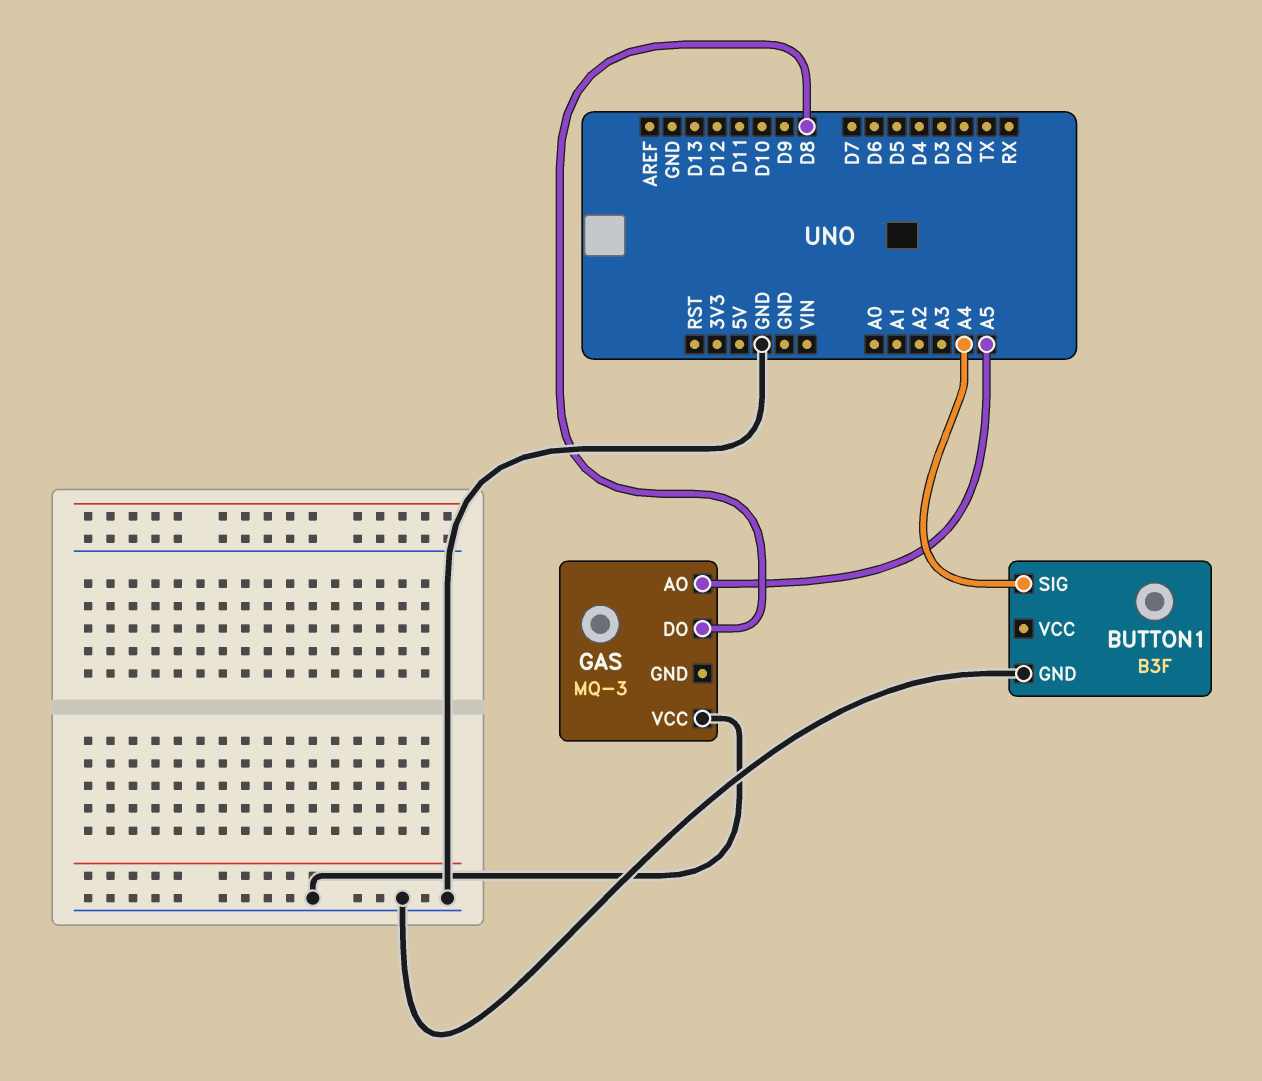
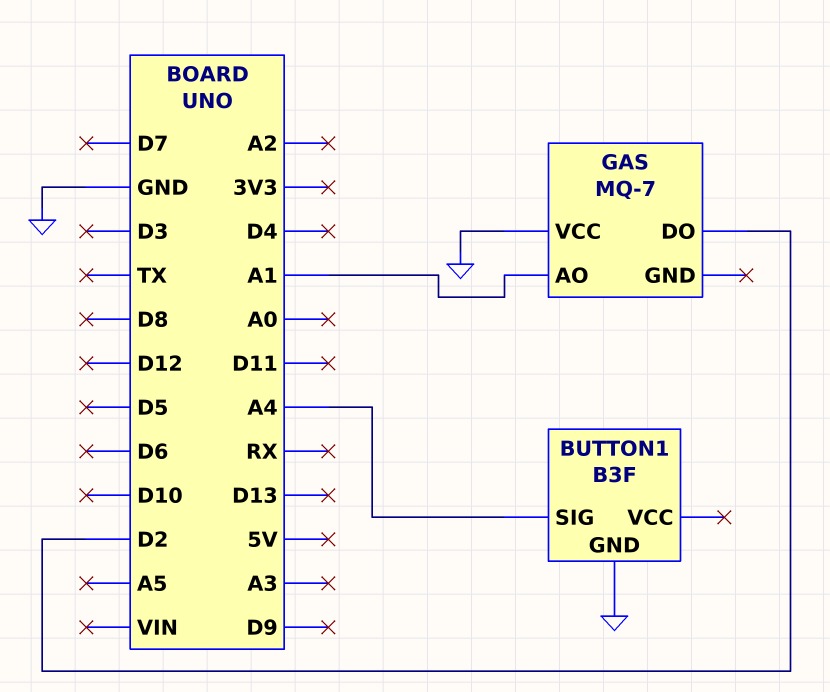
GAS: MQ-3 -> MQ-7
GAS pin AO: A5 -> A1
GAS pin DO: D8 -> D2

